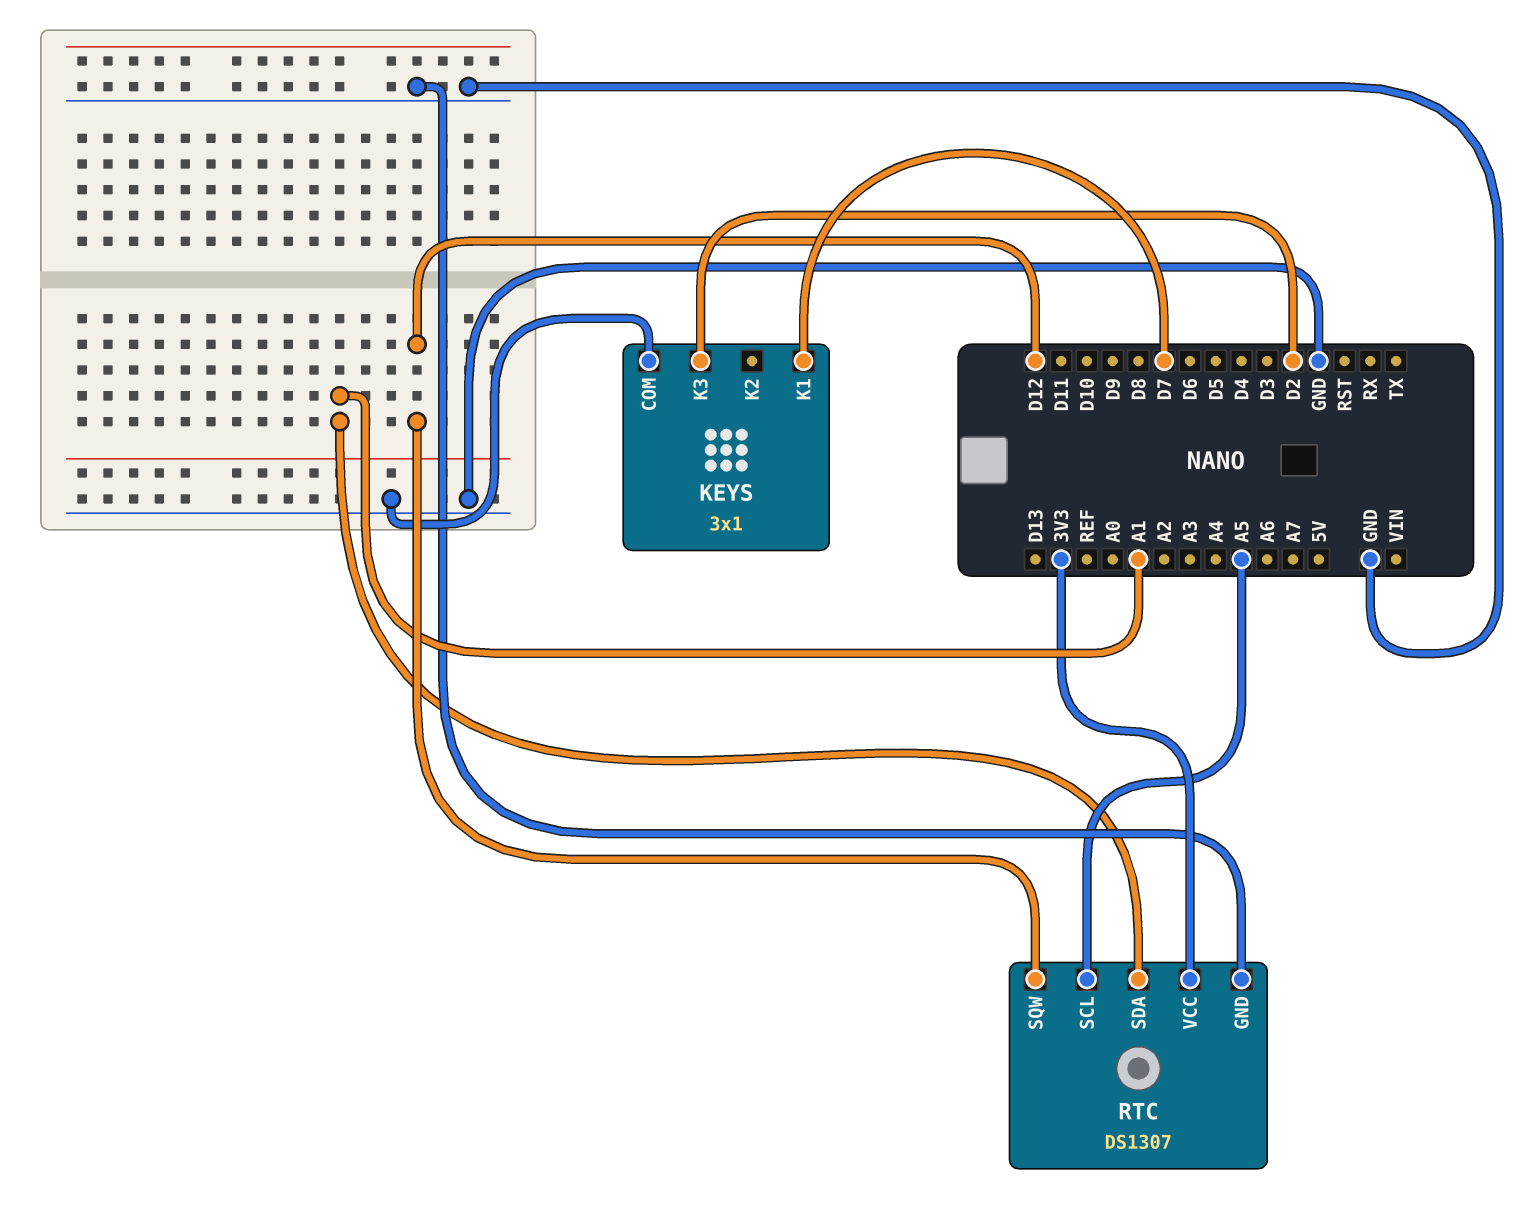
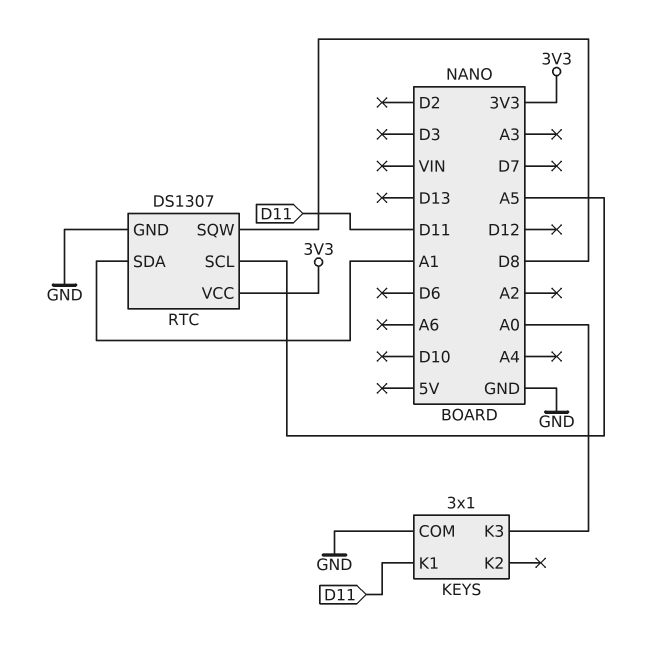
KEYS pin K1: D7 -> D11
KEYS pin K3: D2 -> A0
RTC pin SQW: D12 -> D8

